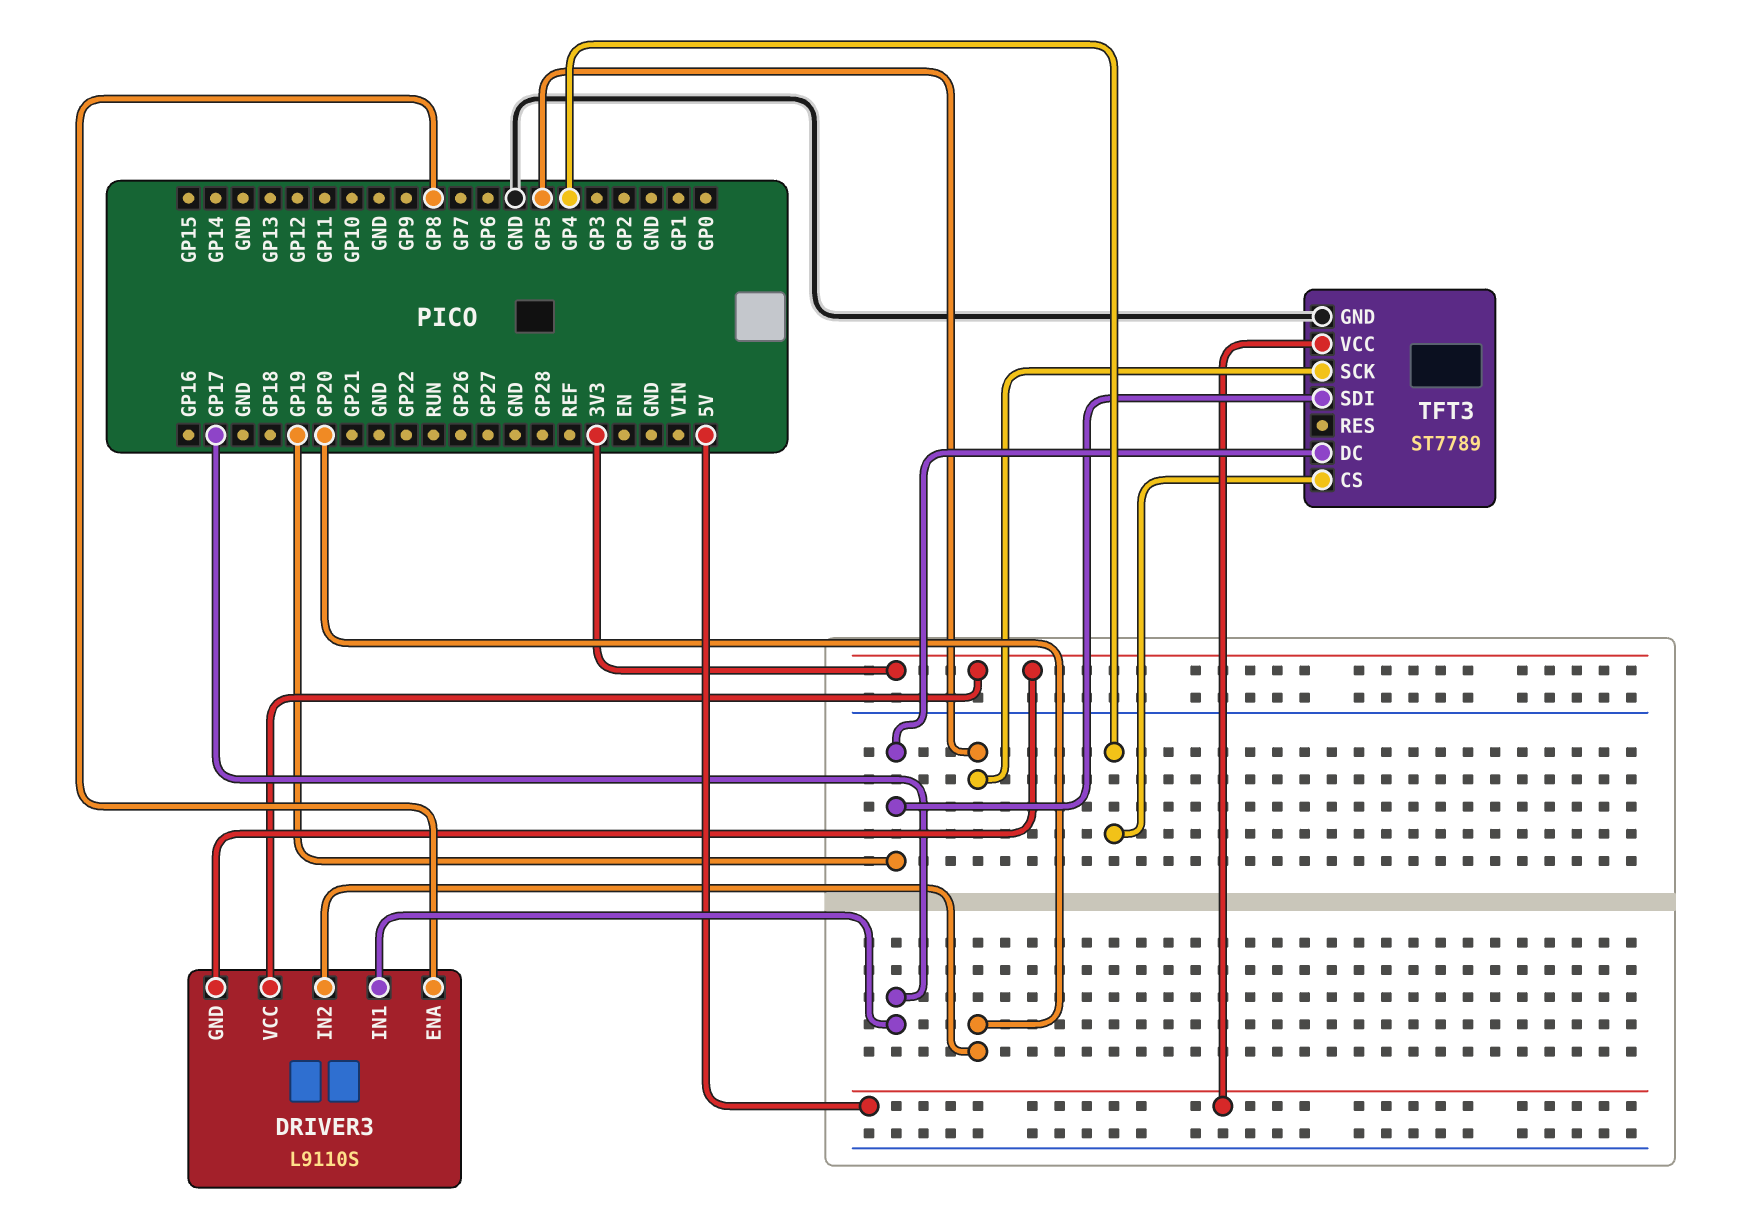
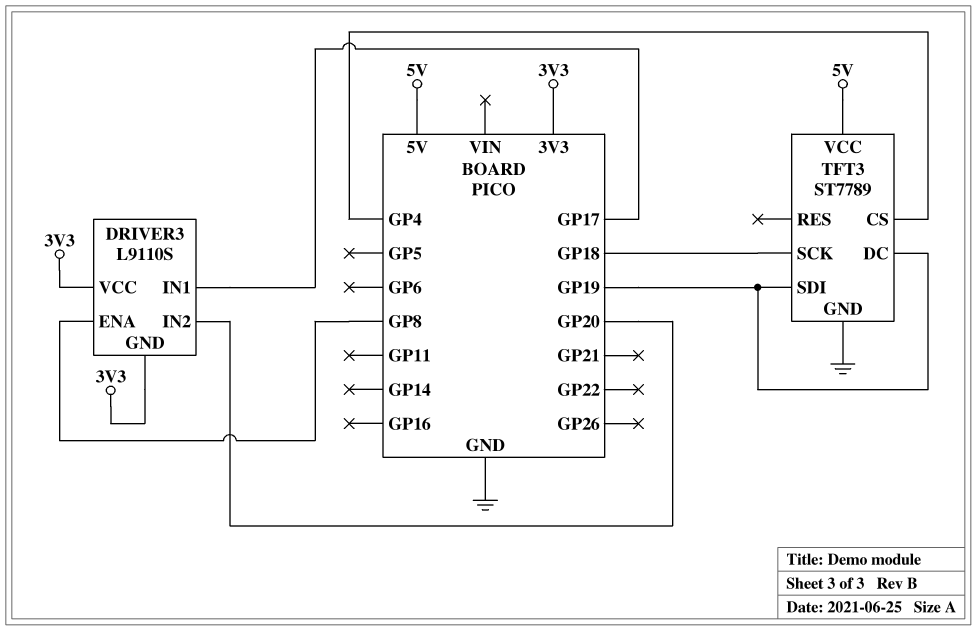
TFT3 pin SCK: GP5 -> GP18

